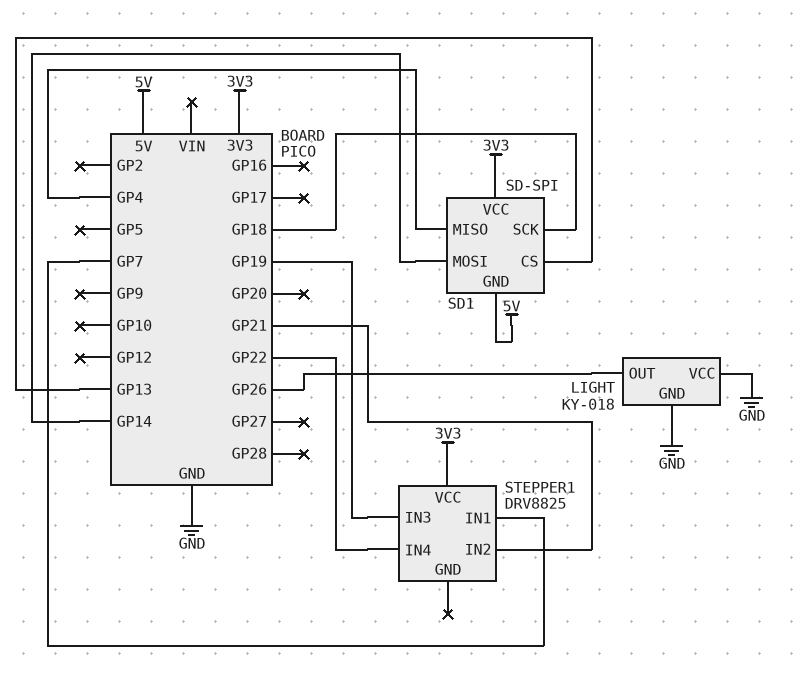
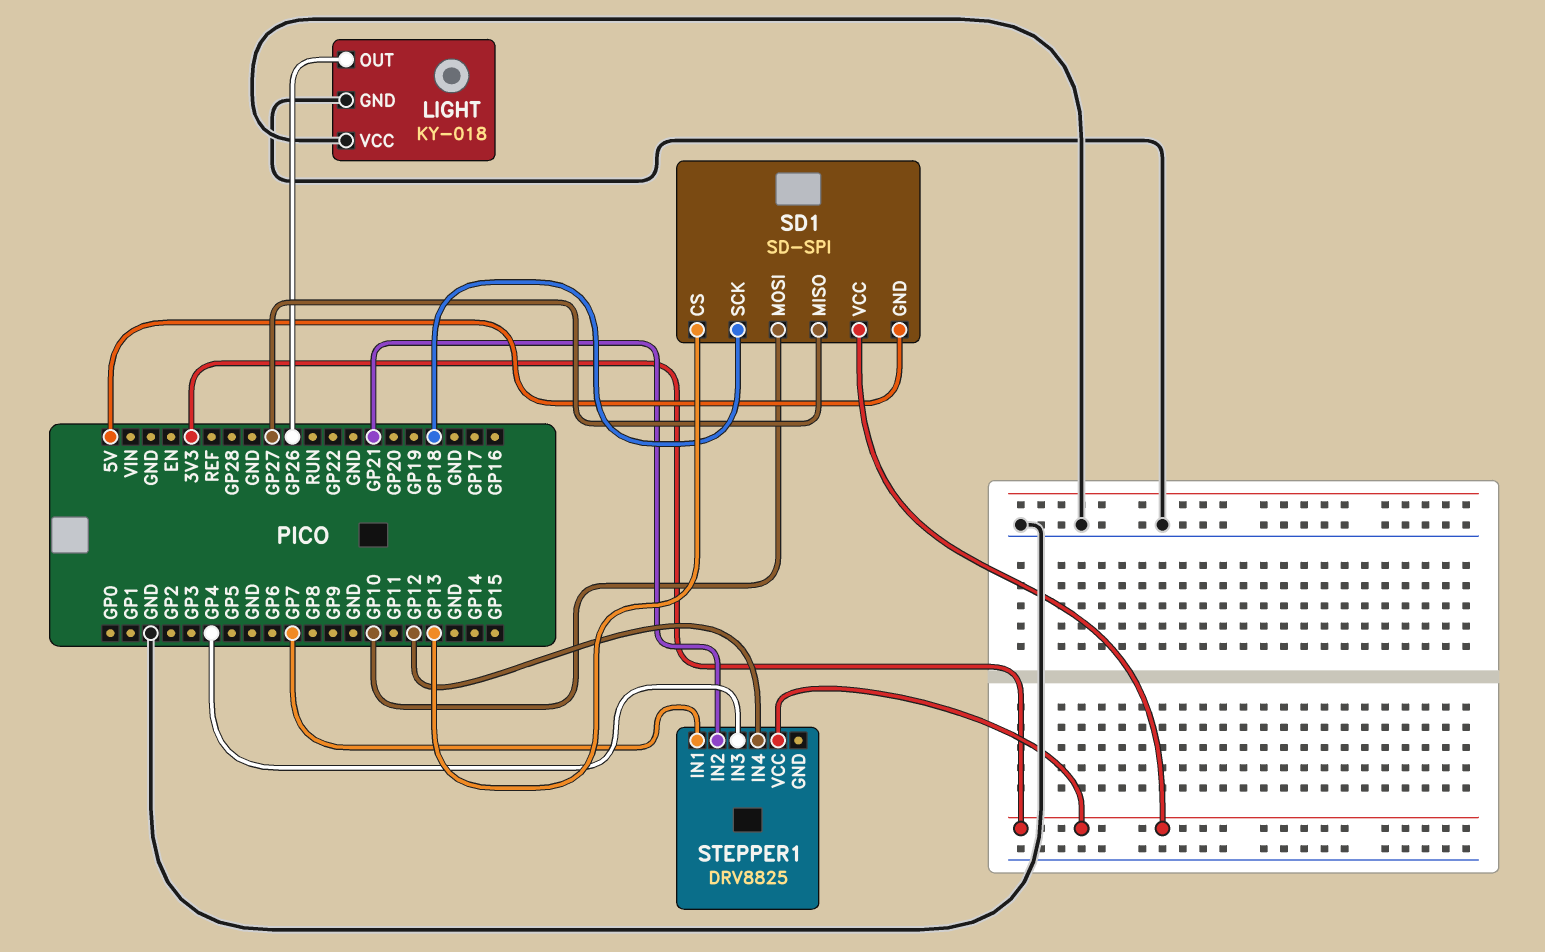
SD1 pin MISO: GP4 -> GP27
SD1 pin MOSI: GP14 -> GP10
STEPPER1 pin IN3: GP19 -> GP4
STEPPER1 pin IN4: GP22 -> GP12

